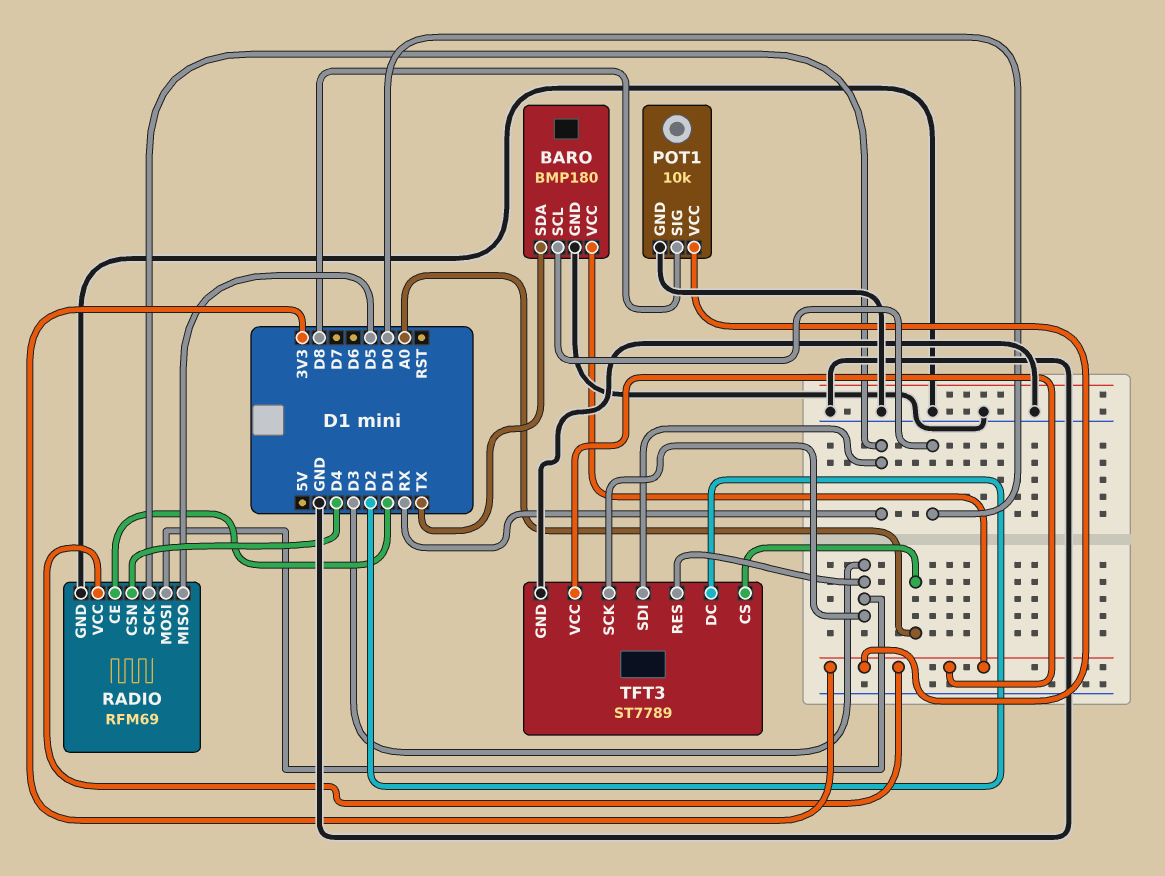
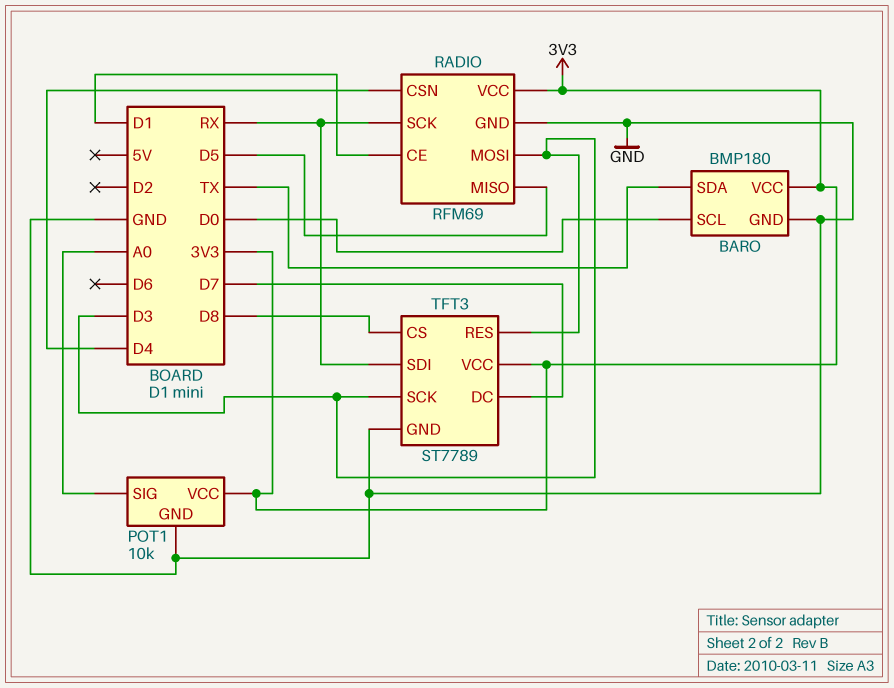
POT1 pin SIG: D8 -> A0
TFT3 pin CS: A0 -> D8
TFT3 pin DC: D2 -> D7

